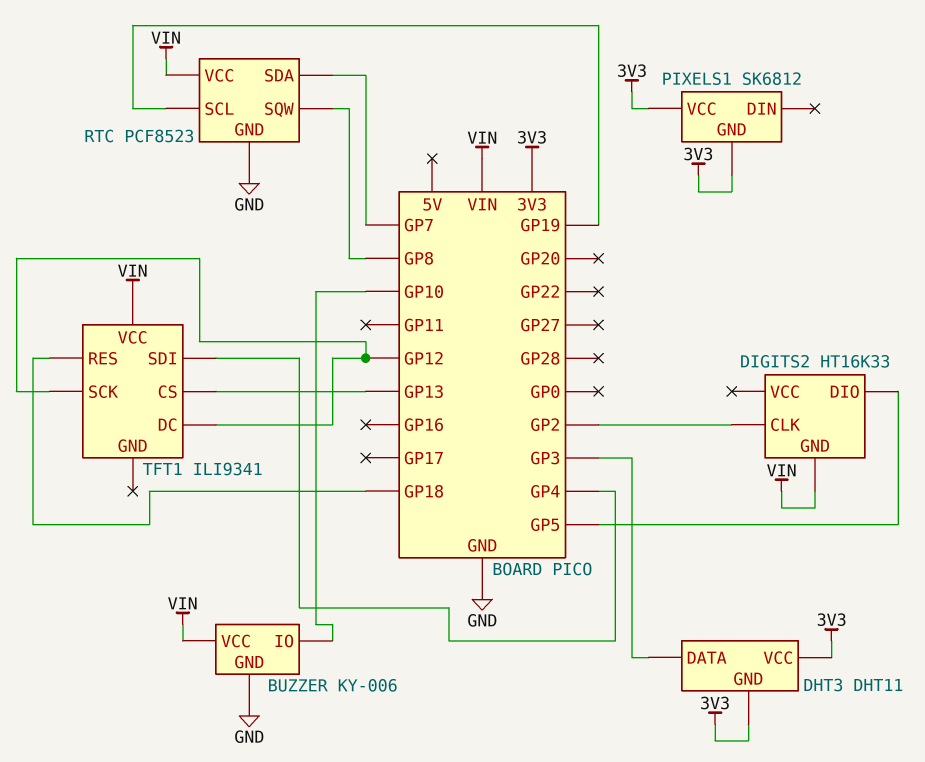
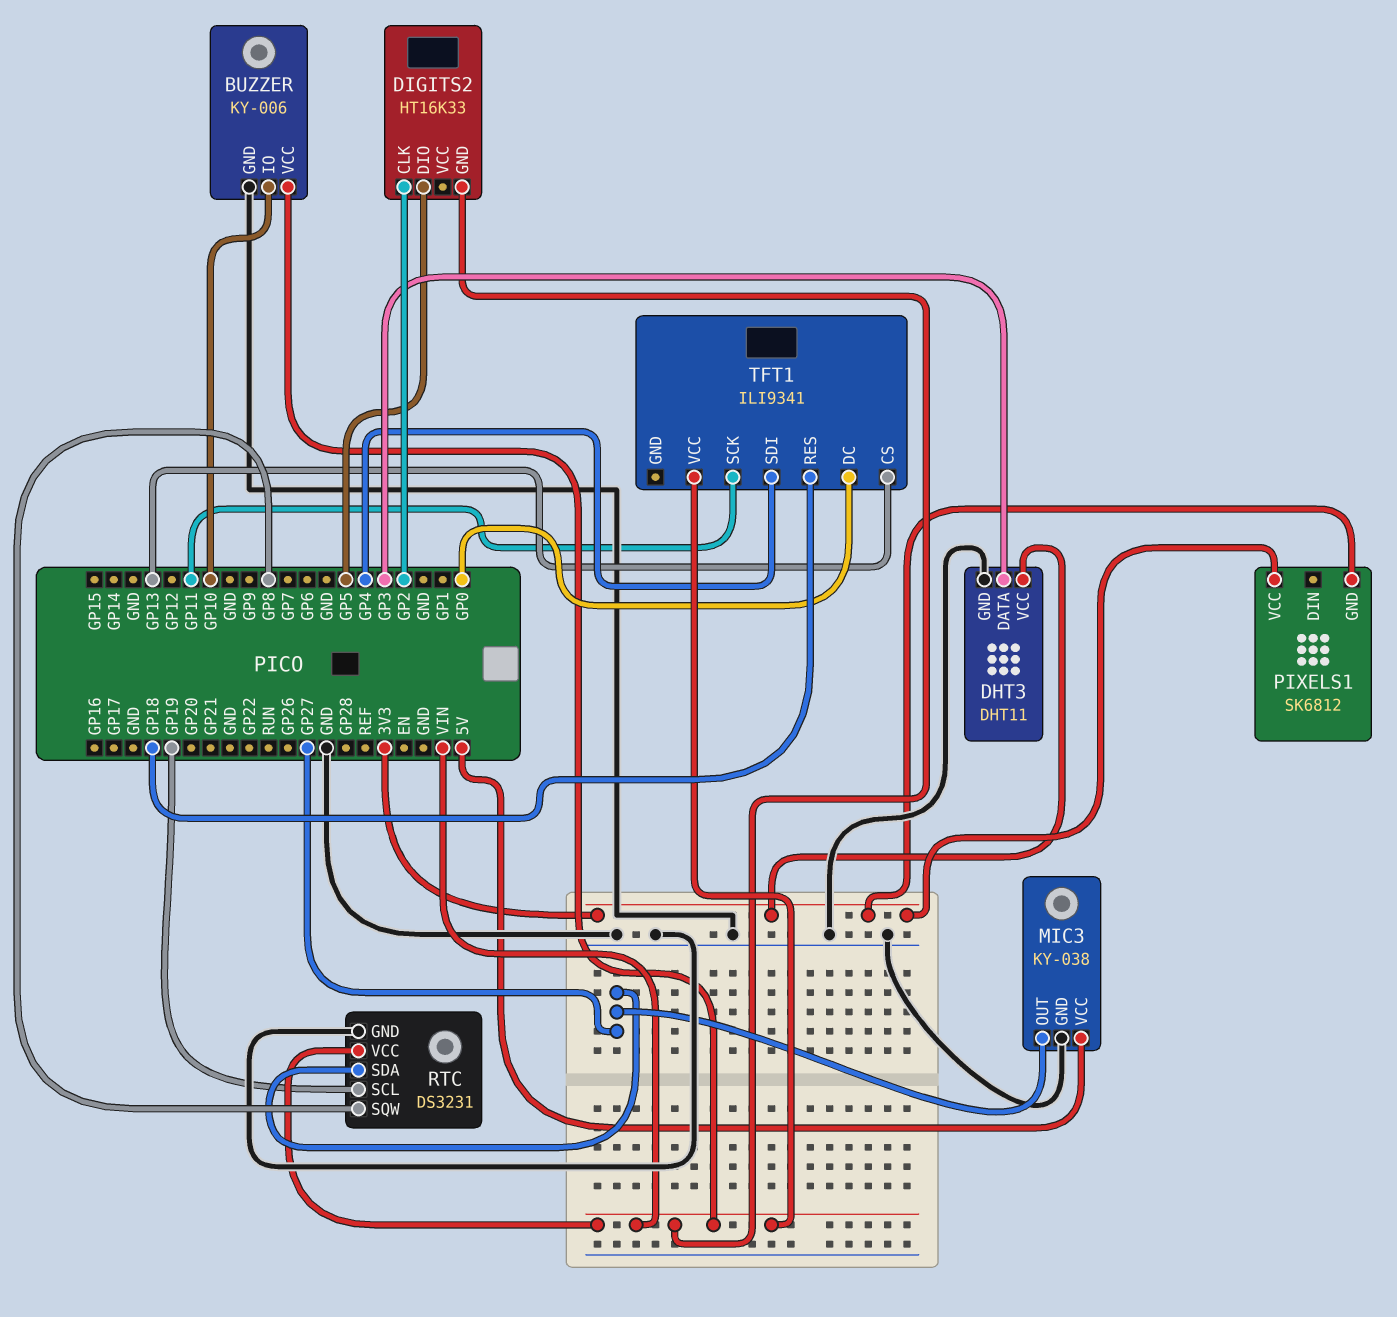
DHT3 pin GND: 3V3 -> GND
MIC3: none -> KY-038
MIC3 pin GND: none -> GND
MIC3 pin OUT: none -> GP27
MIC3 pin VCC: none -> 5V
RTC: PCF8523 -> DS3231
RTC pin SDA: GP7 -> GP27
TFT1 pin DC: GP12 -> GP0
TFT1 pin SCK: GP12 -> GP11

